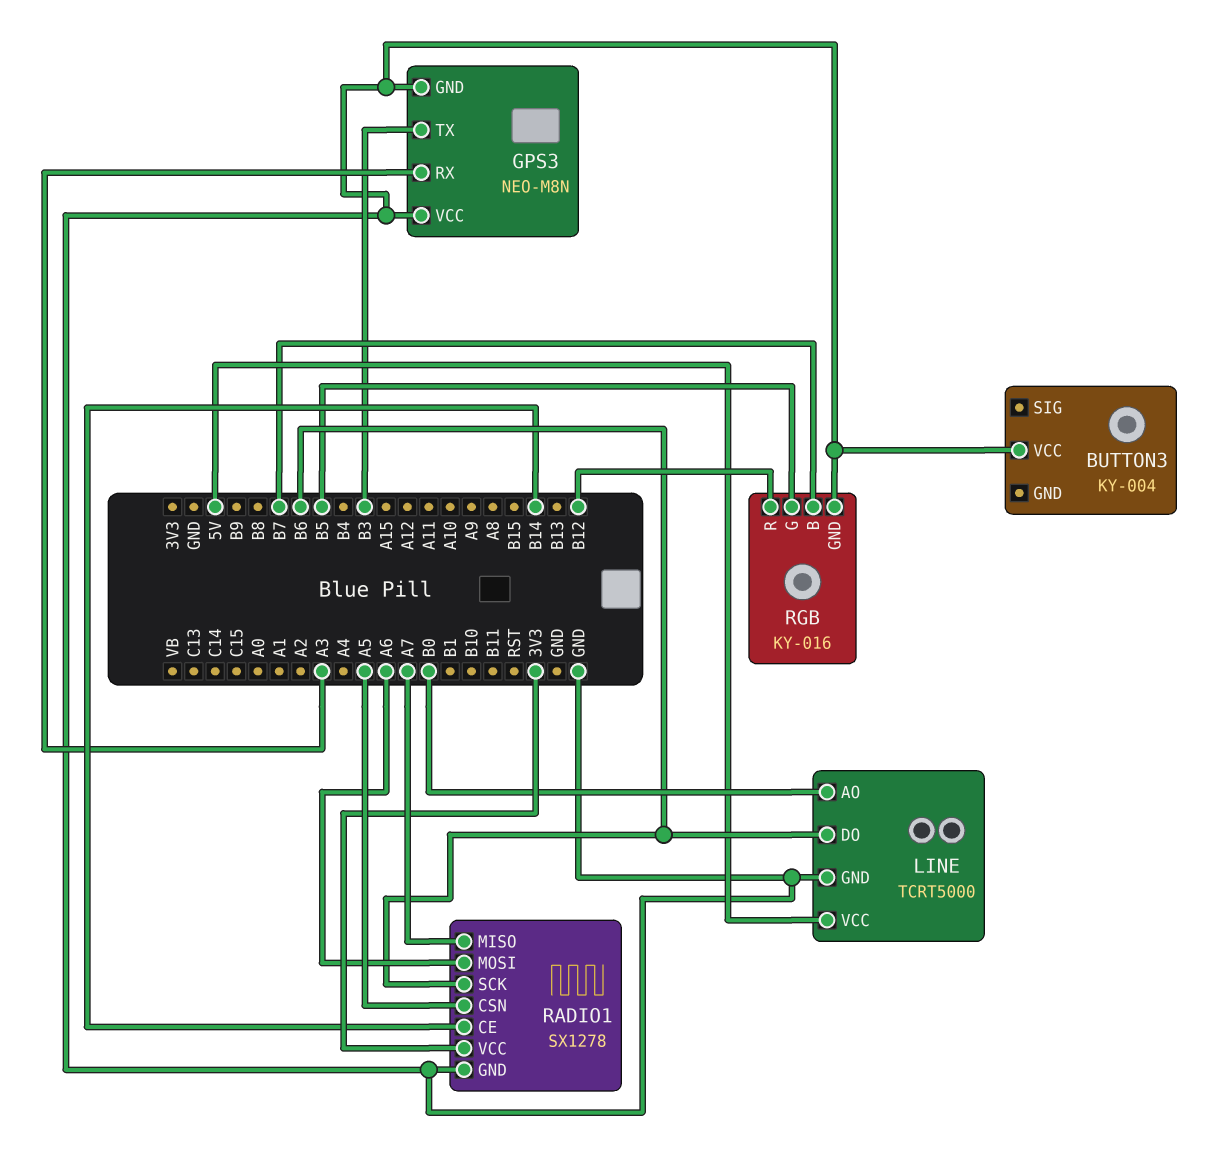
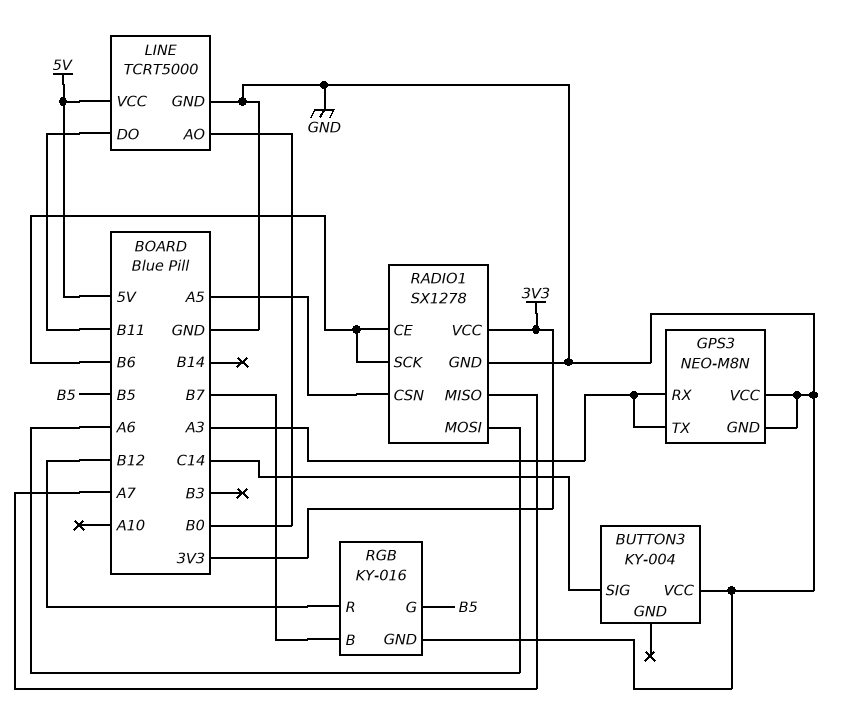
BUTTON3 pin SIG: none -> C14
GPS3 pin TX: B3 -> A3
LINE pin DO: B6 -> B11
RADIO1 pin CE: B14 -> B6

